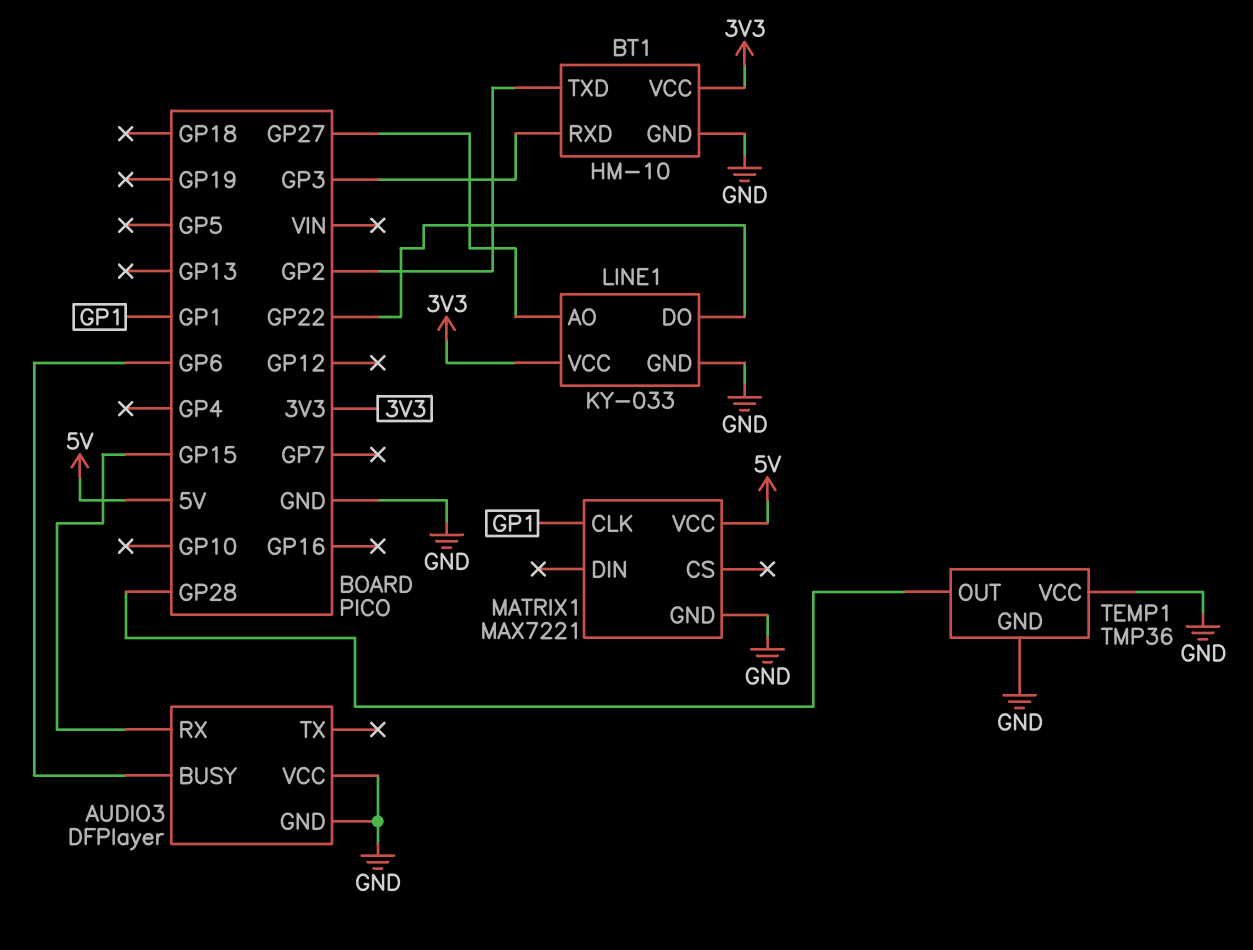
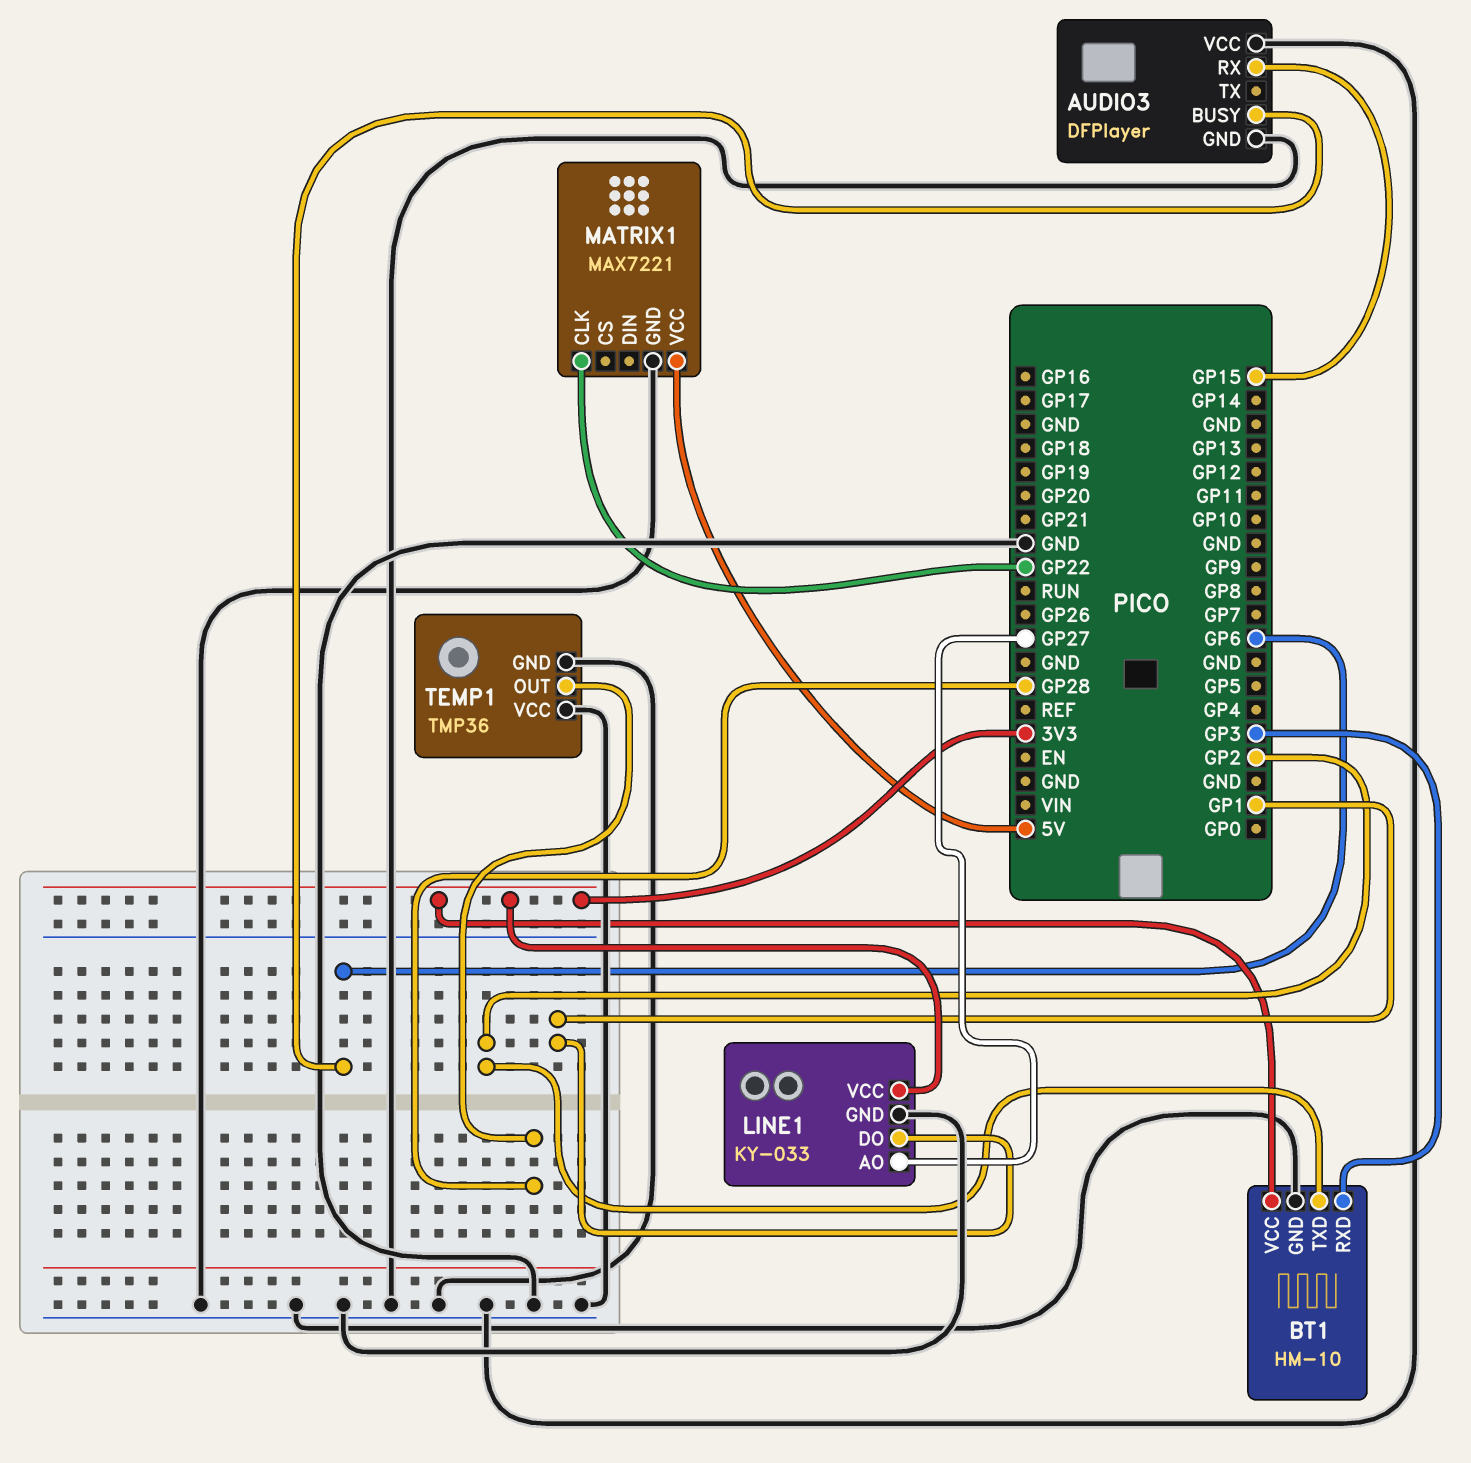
LINE1 pin DO: GP22 -> GP1
MATRIX1 pin CLK: GP1 -> GP22

